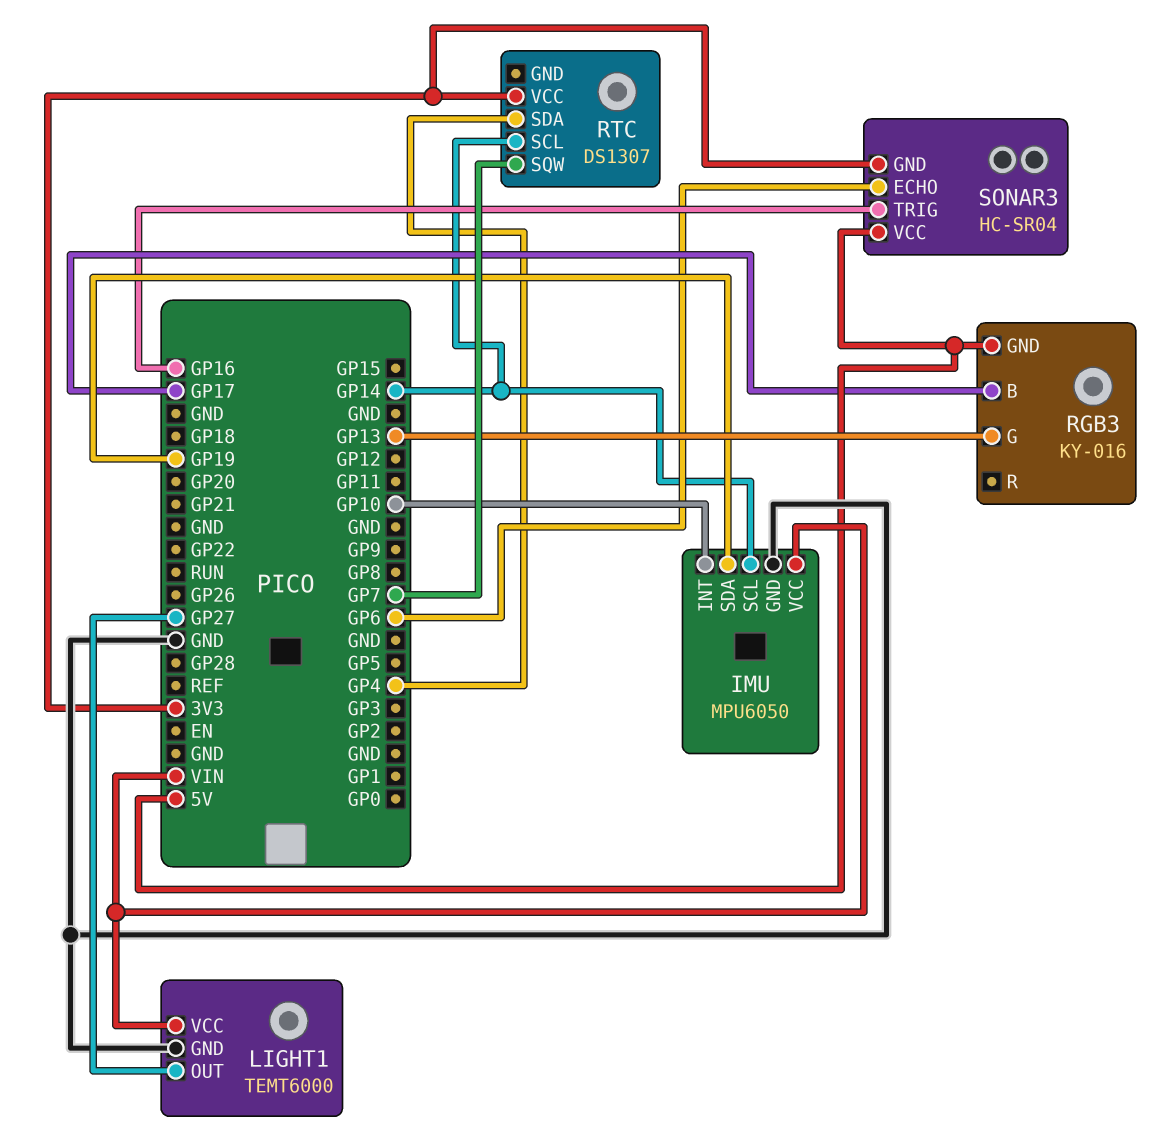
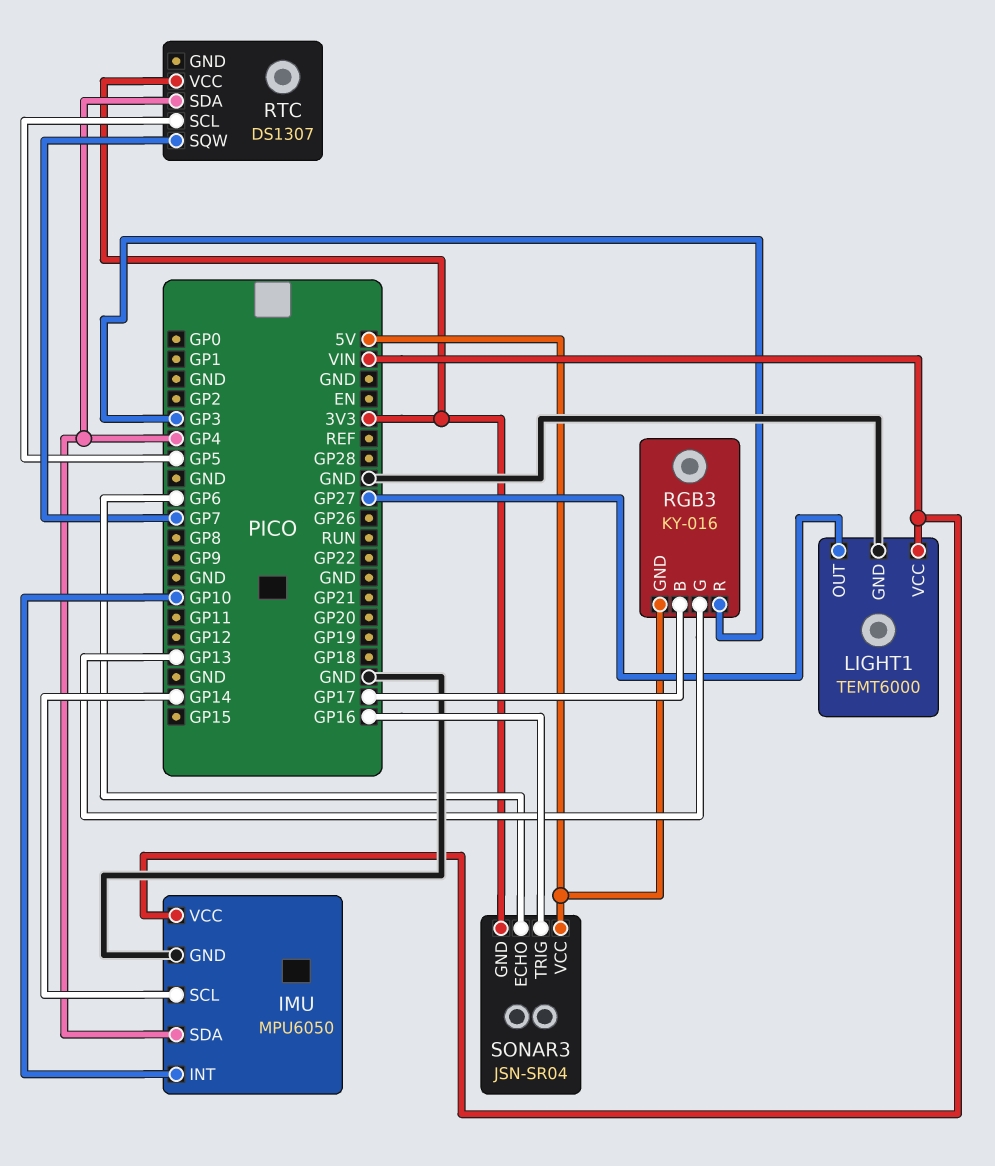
IMU pin SDA: GP19 -> GP4
RGB3 pin R: none -> GP3
RTC pin SCL: GP14 -> GP5
SONAR3: HC-SR04 -> JSN-SR04

